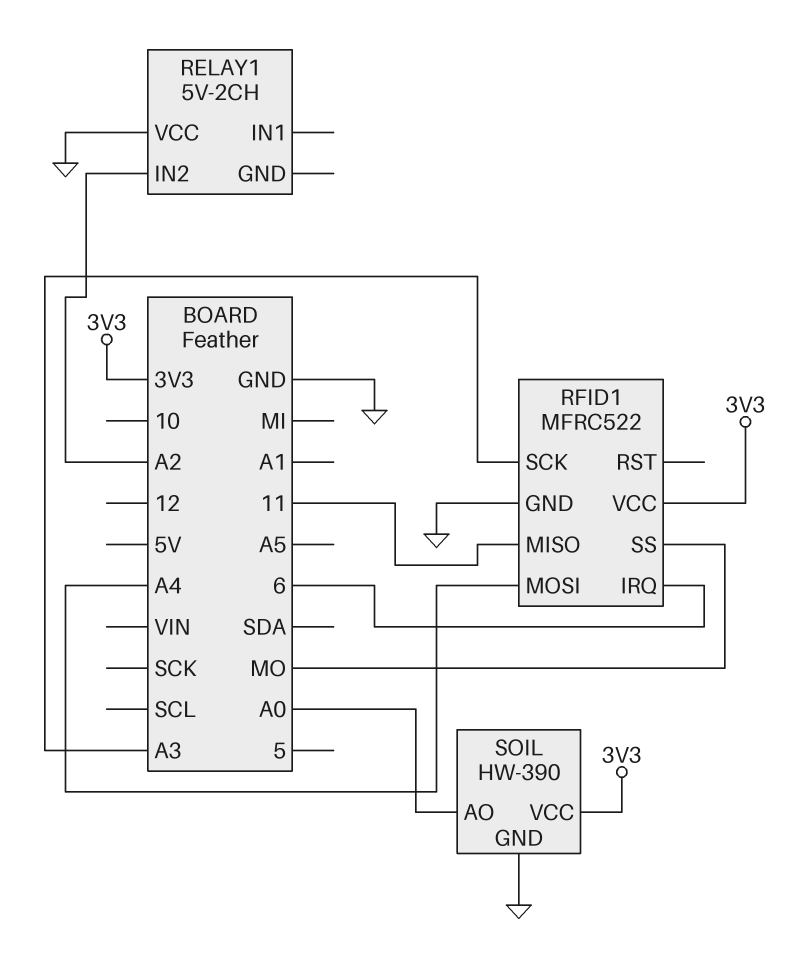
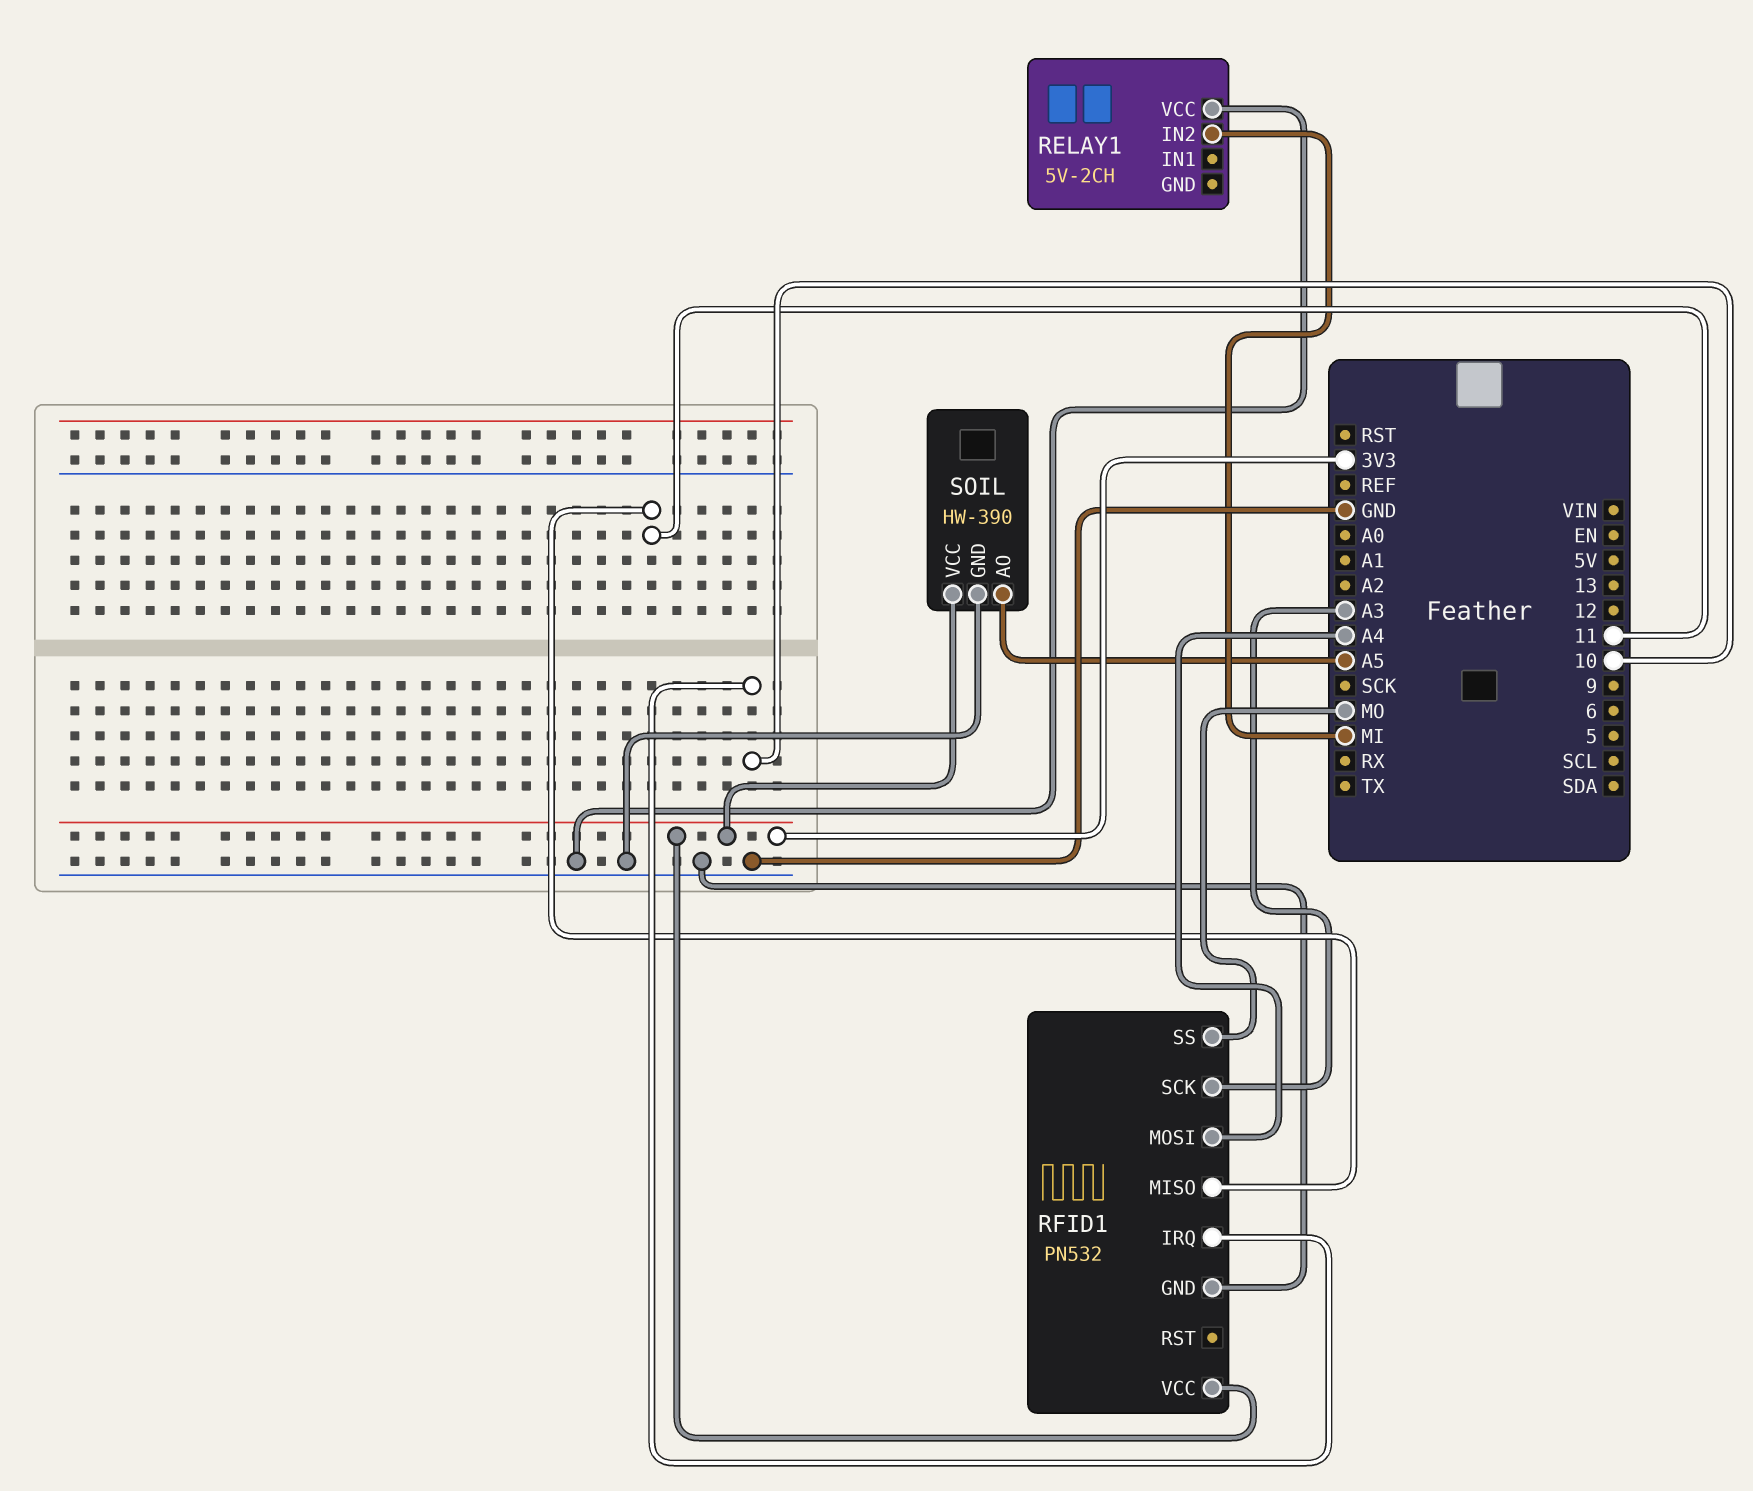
RELAY1 pin IN2: A2 -> MI
RFID1: MFRC522 -> PN532
RFID1 pin IRQ: 6 -> 10
SOIL pin AO: A0 -> A5

